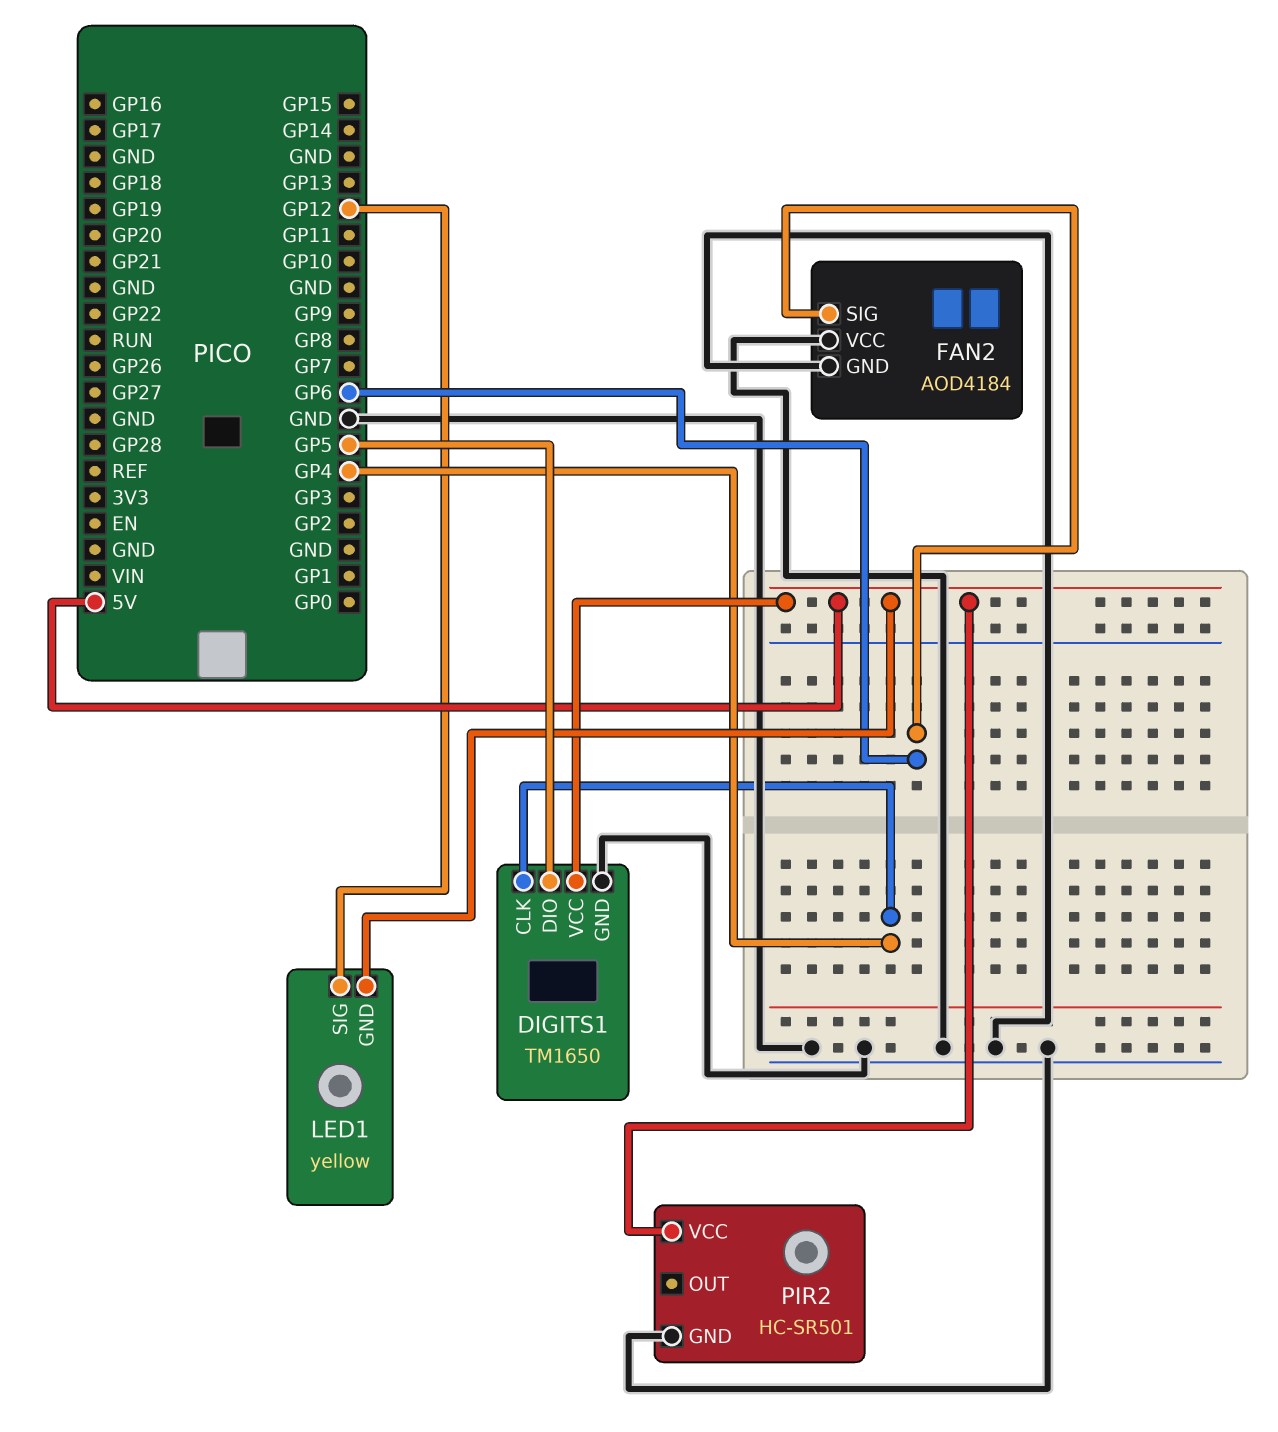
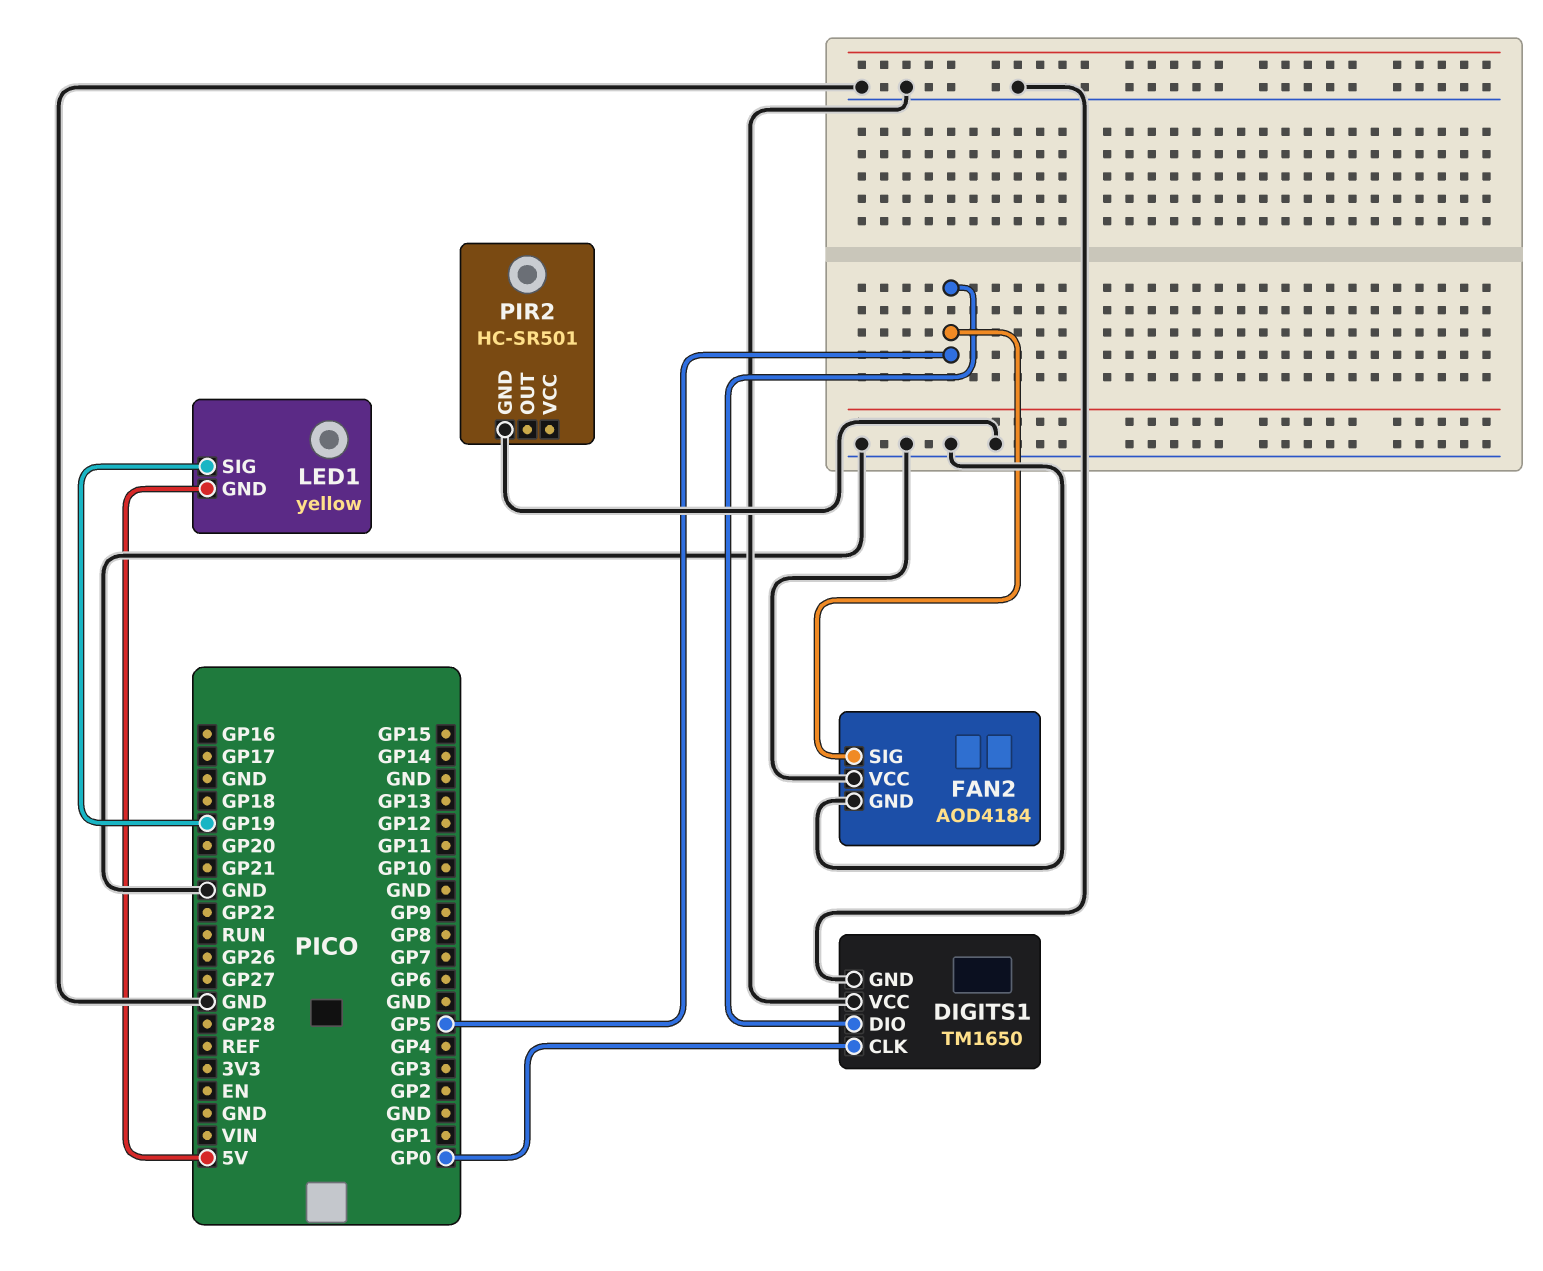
DIGITS1 pin CLK: GP4 -> GP0
DIGITS1 pin VCC: 5V -> GND
FAN2 pin SIG: GP6 -> GP5
LED1 pin SIG: GP12 -> GP19
PIR2 pin VCC: 5V -> none

